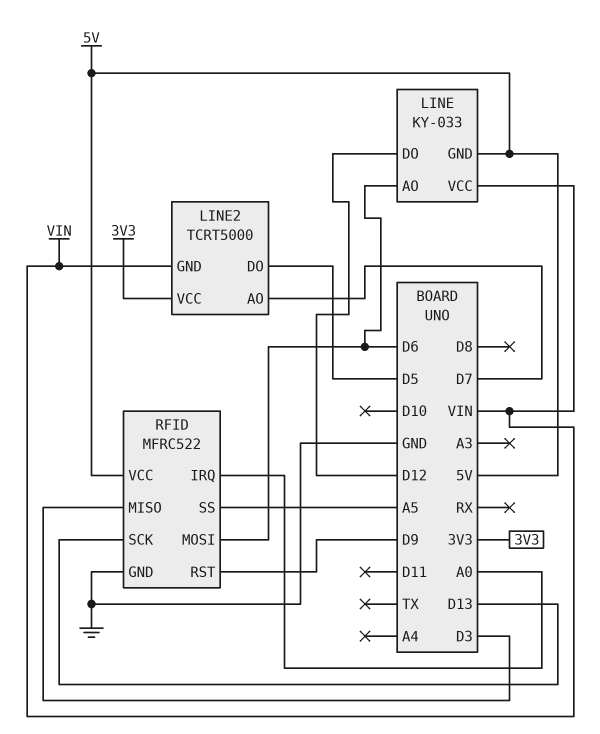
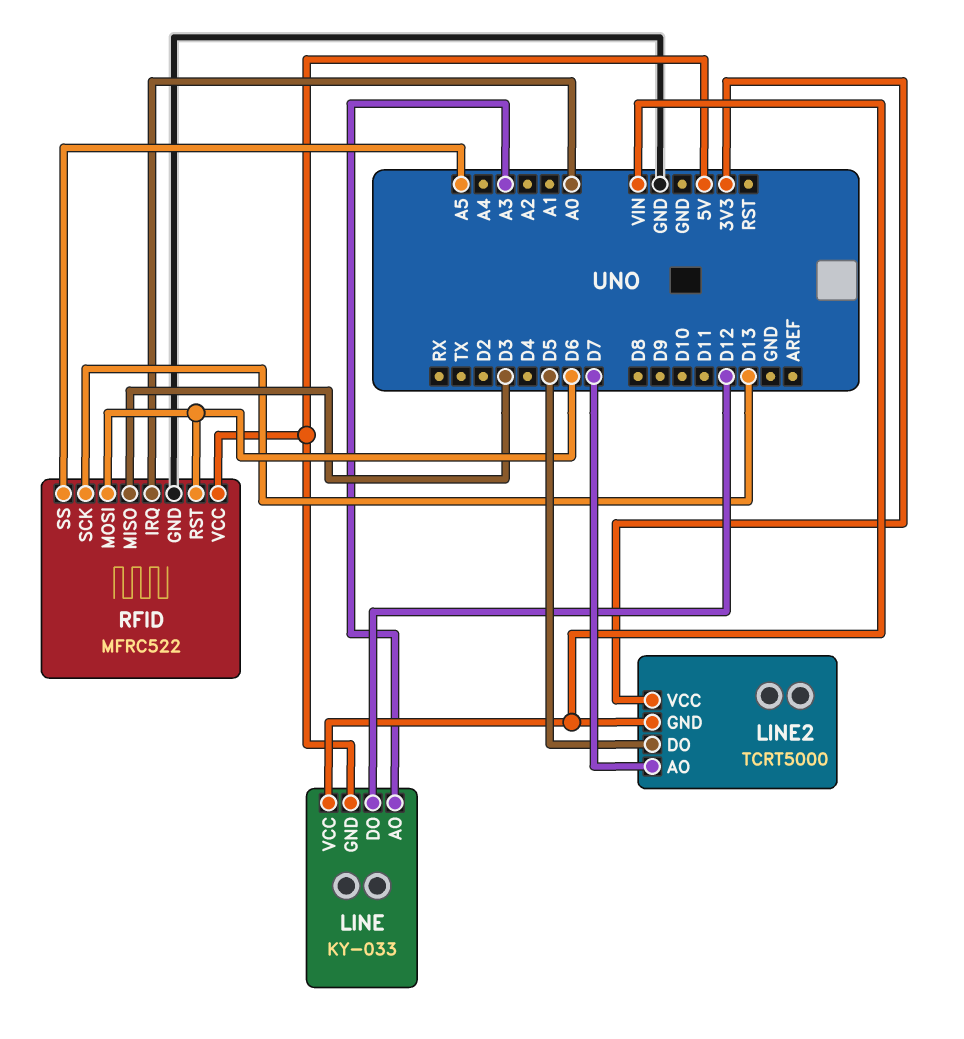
LINE pin AO: D6 -> A3
RFID pin RST: D9 -> D6

